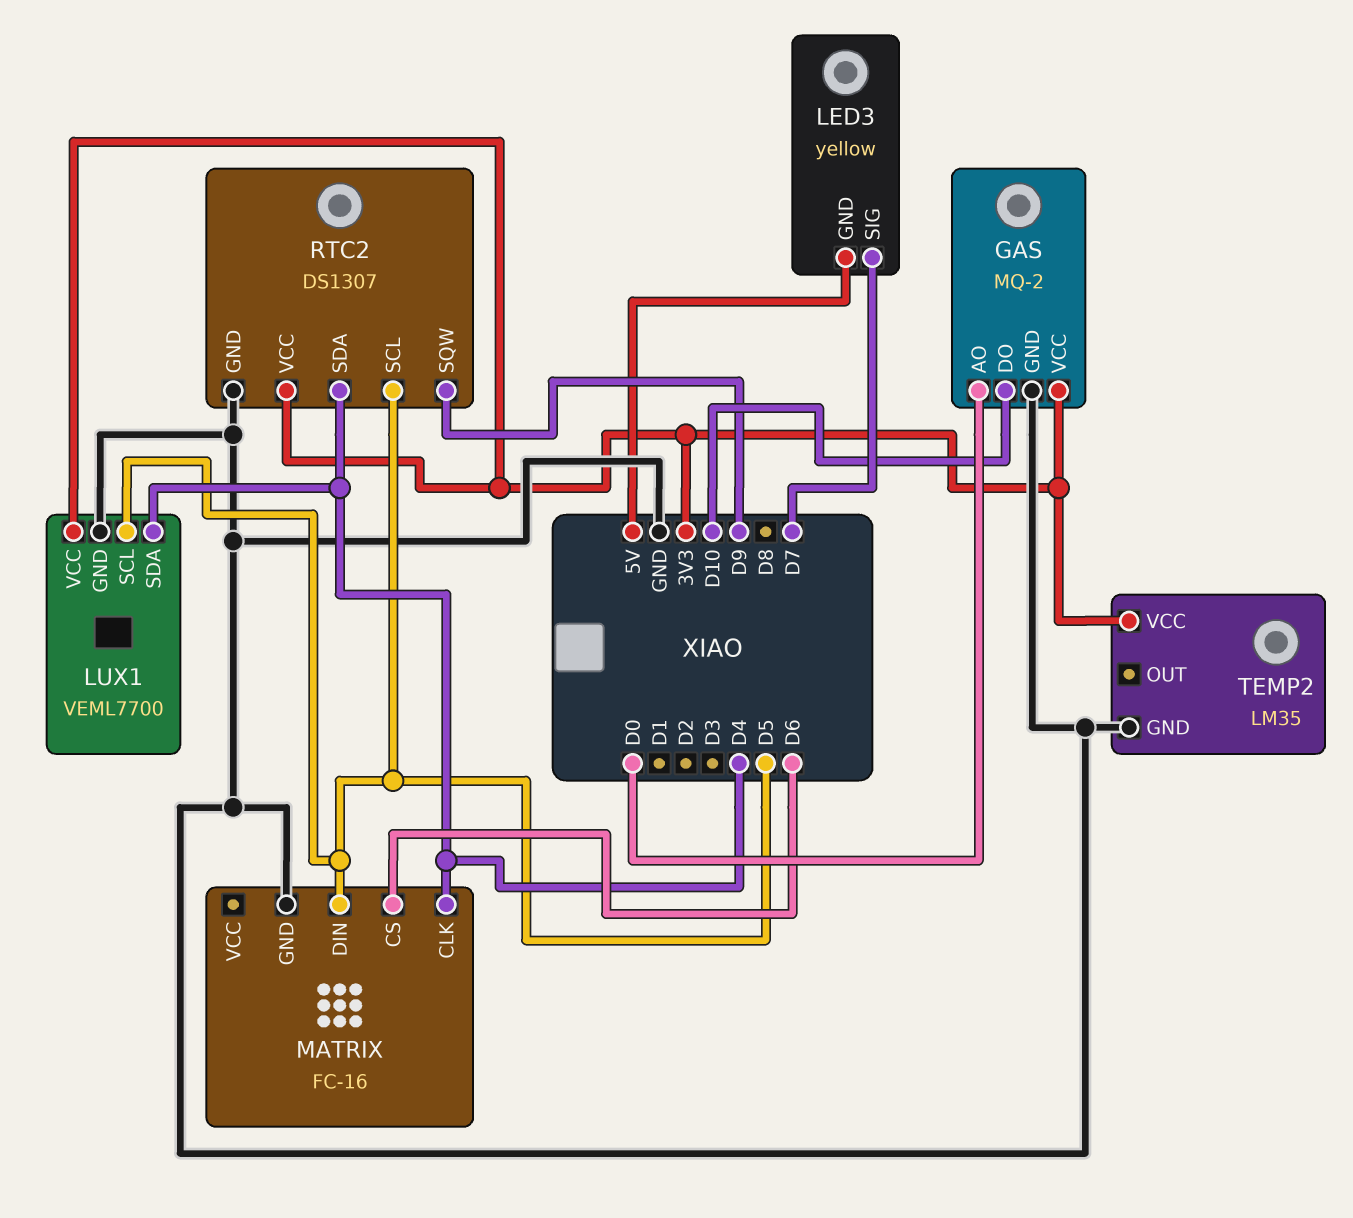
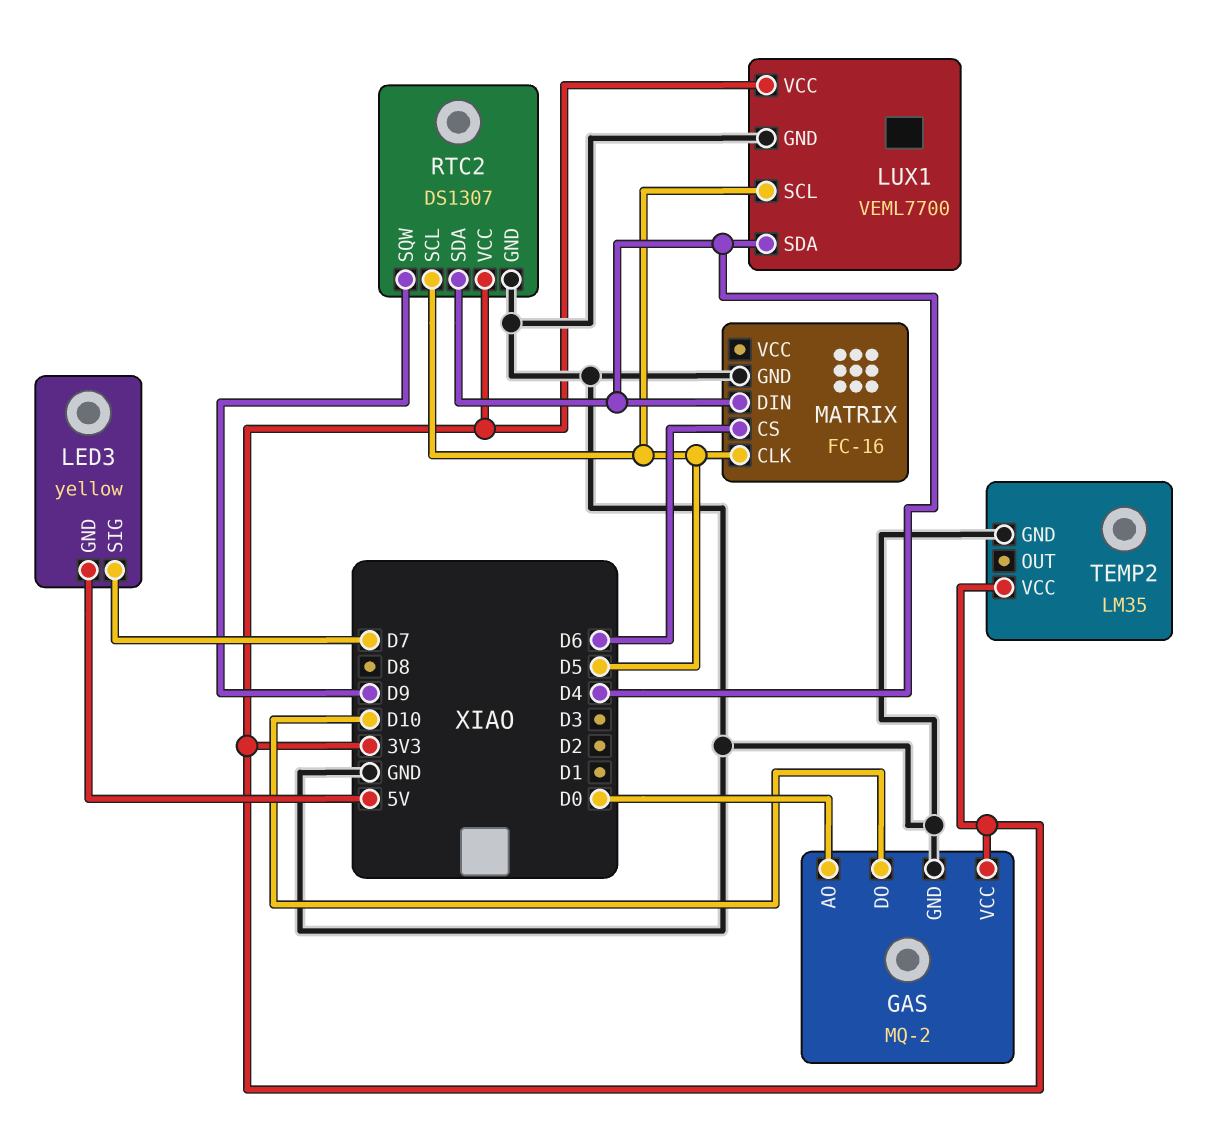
MATRIX pin CLK: D4 -> D5
MATRIX pin DIN: D5 -> D4

